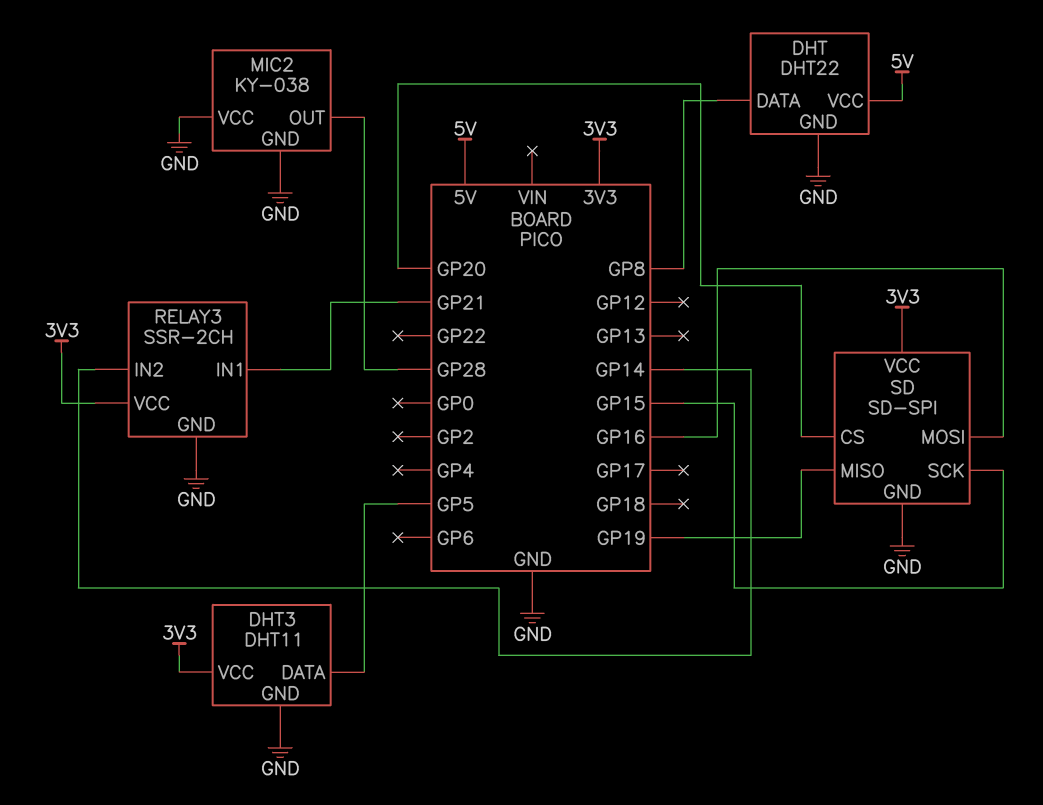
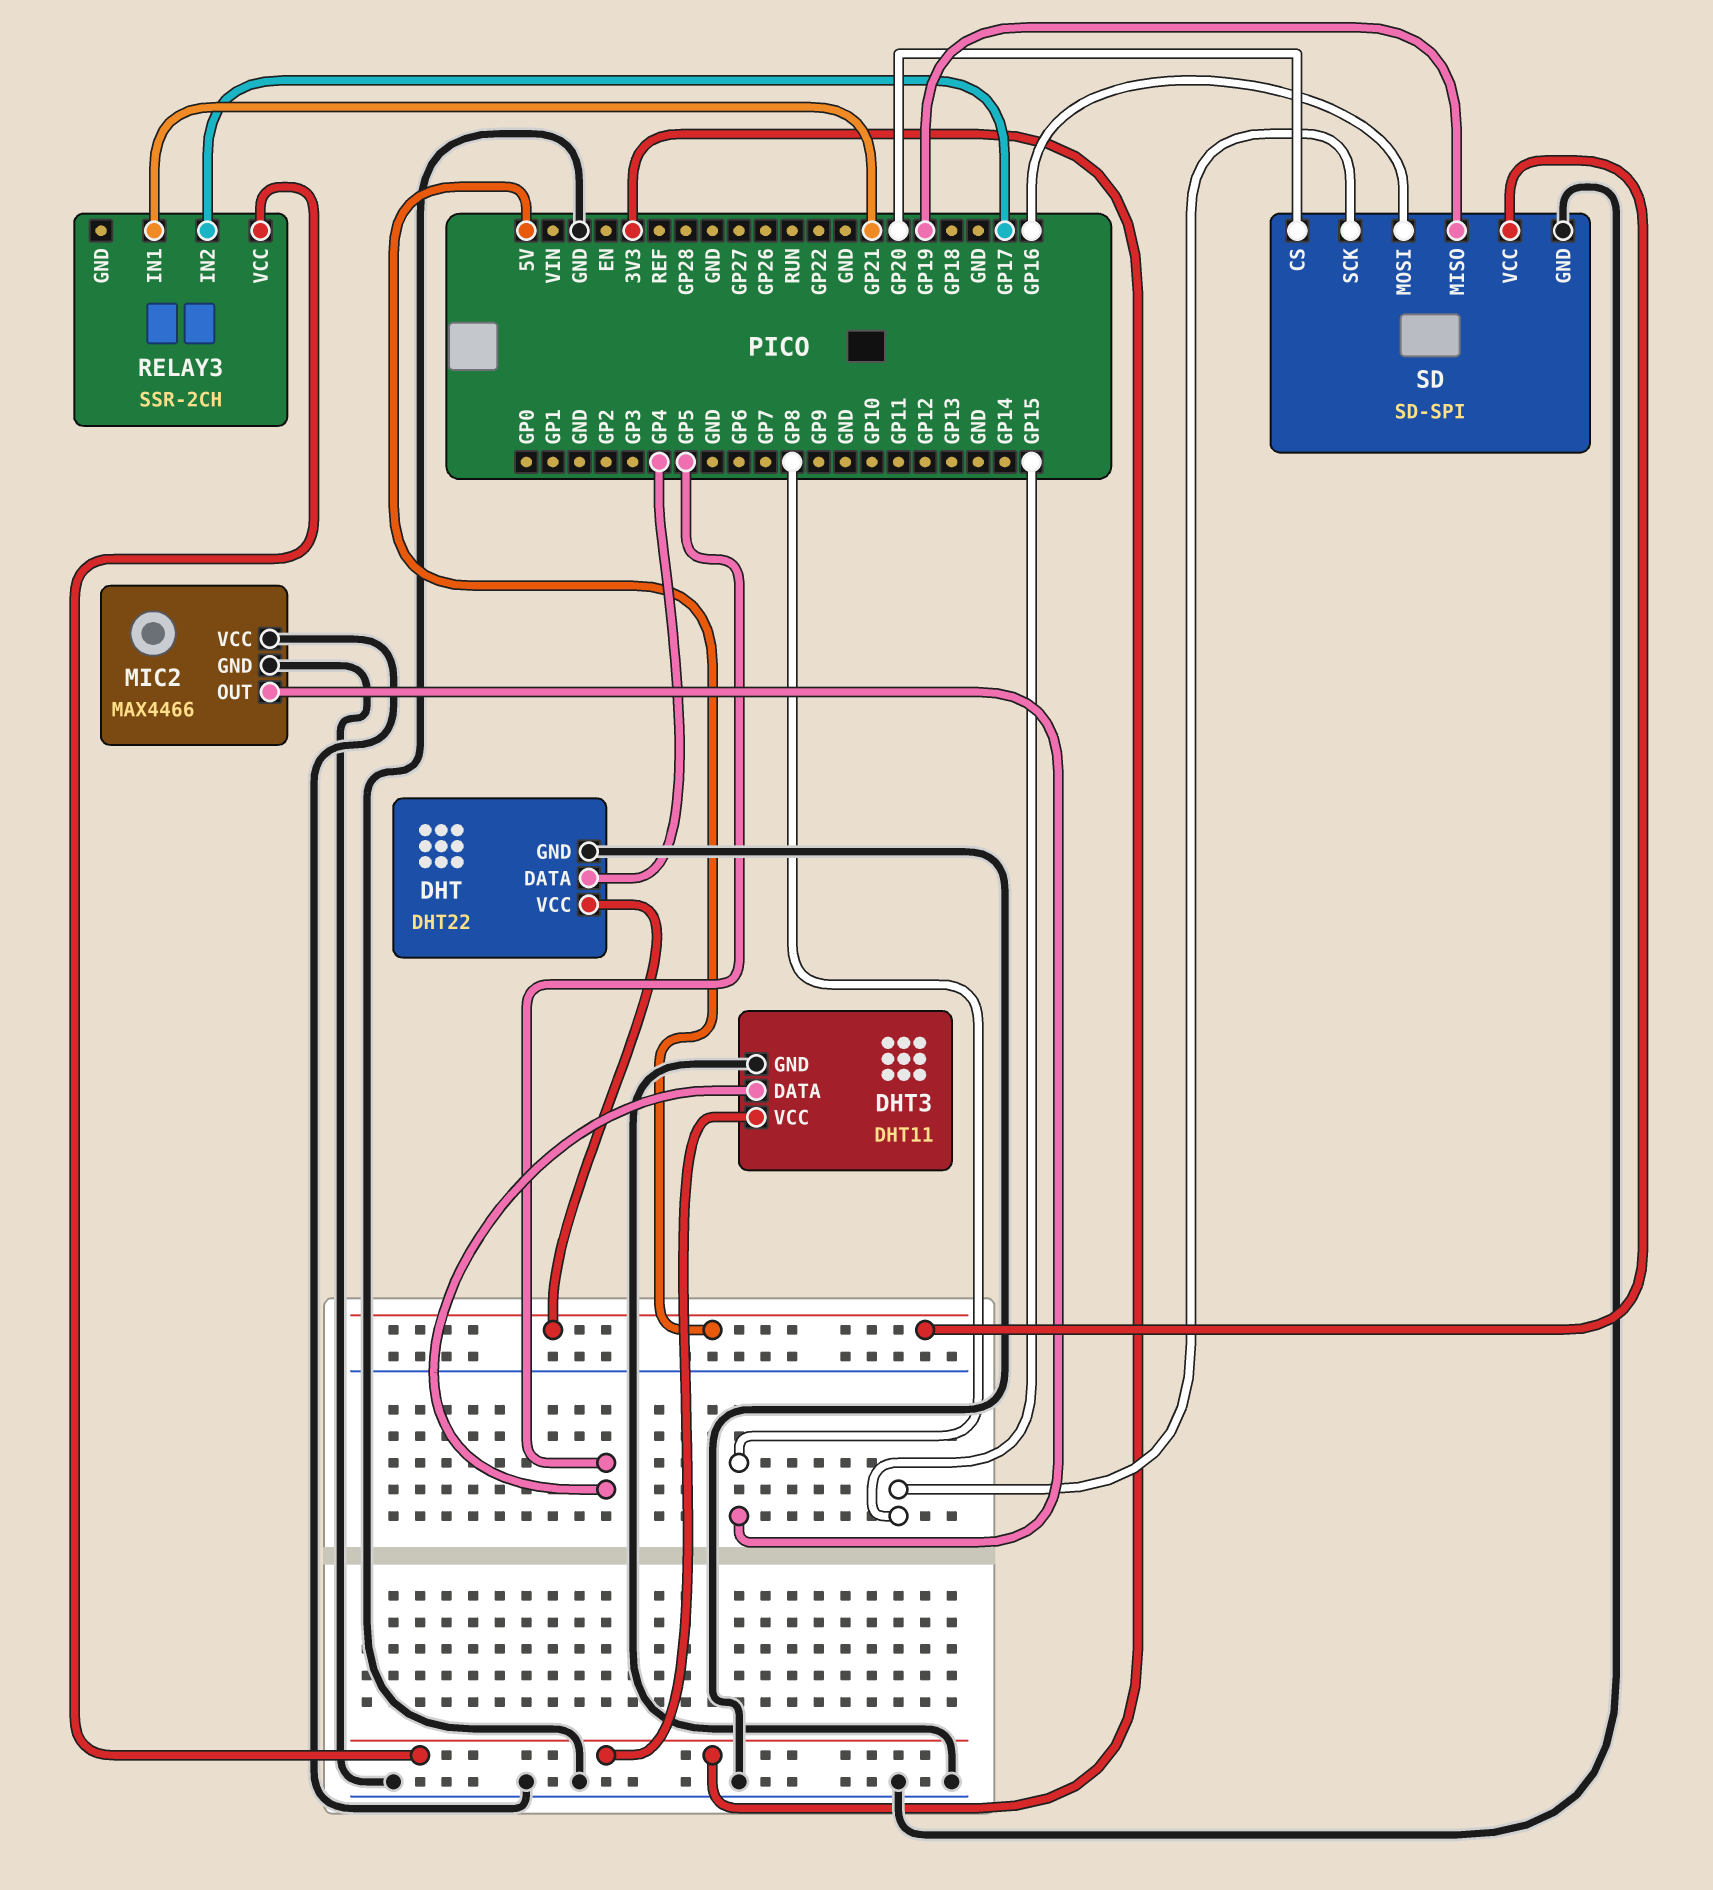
DHT pin DATA: GP8 -> GP4
MIC2: KY-038 -> MAX4466
MIC2 pin OUT: GP28 -> GP8
RELAY3 pin GND: GND -> none
RELAY3 pin IN2: GP14 -> GP17
SD pin VCC: 3V3 -> 5V

